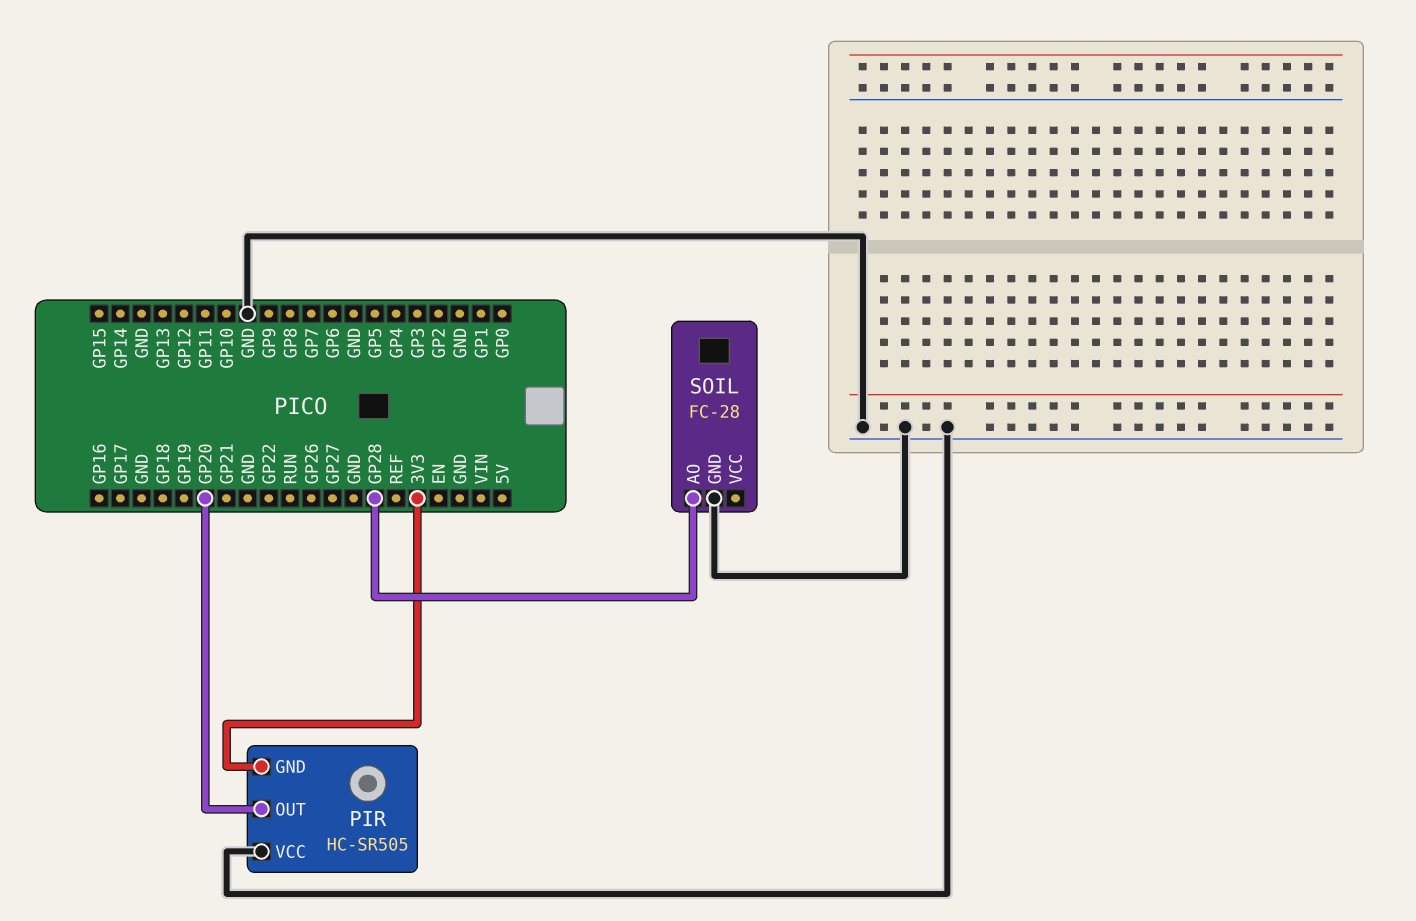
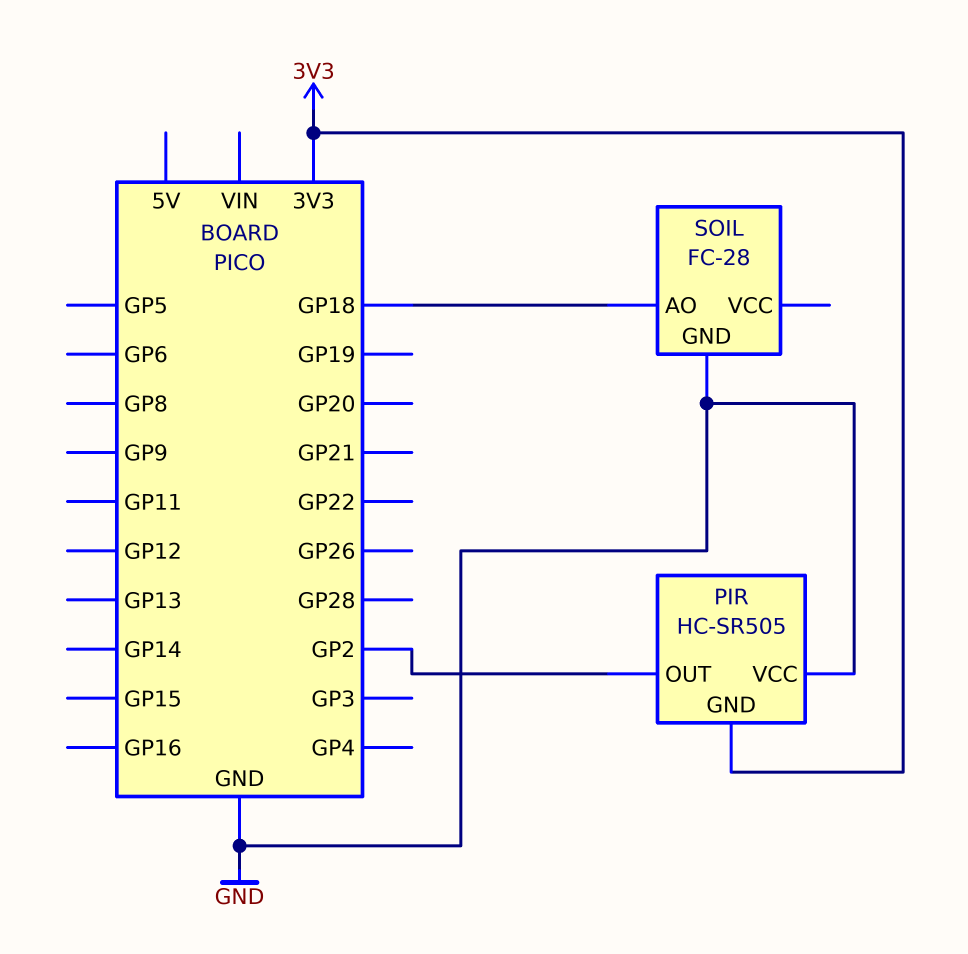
PIR pin OUT: GP20 -> GP2
SOIL pin AO: GP28 -> GP18

